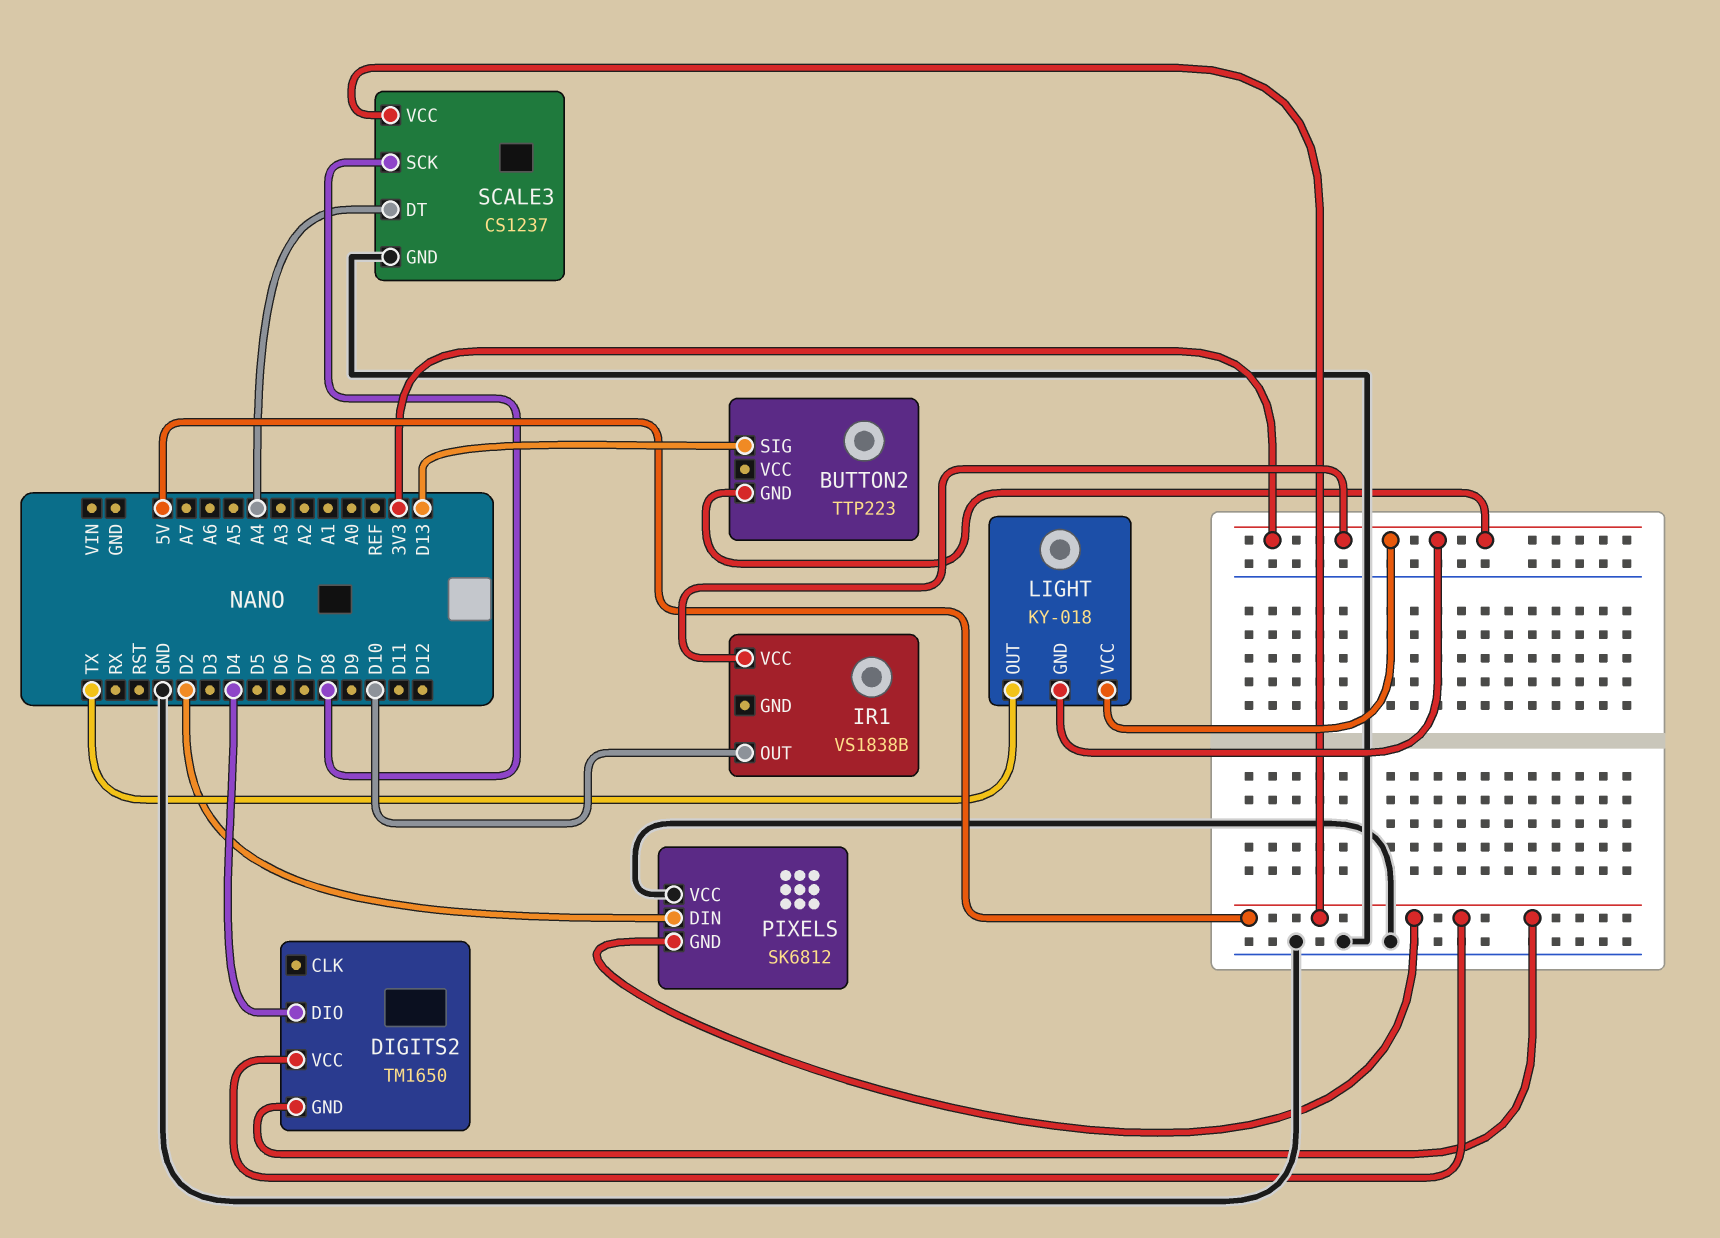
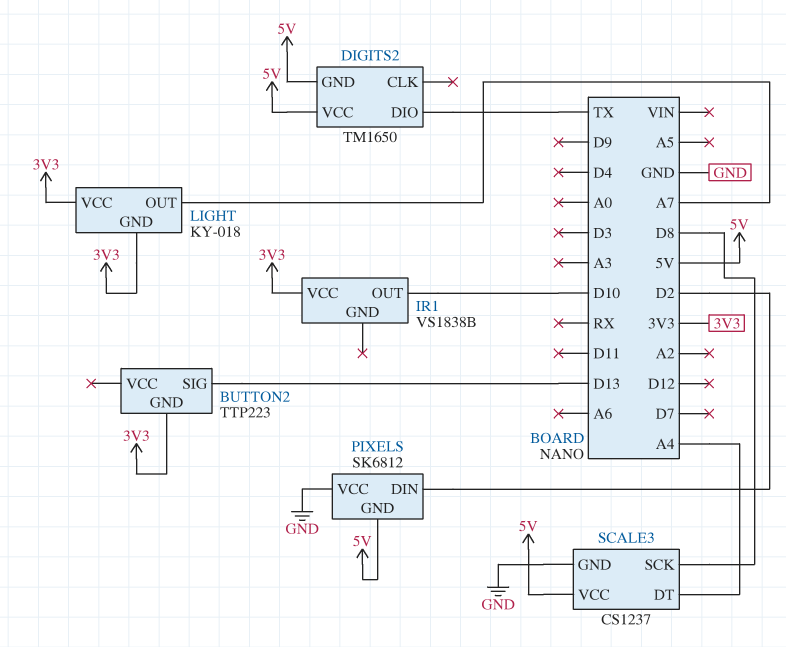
DIGITS2 pin DIO: D4 -> TX
LIGHT pin OUT: TX -> A7

